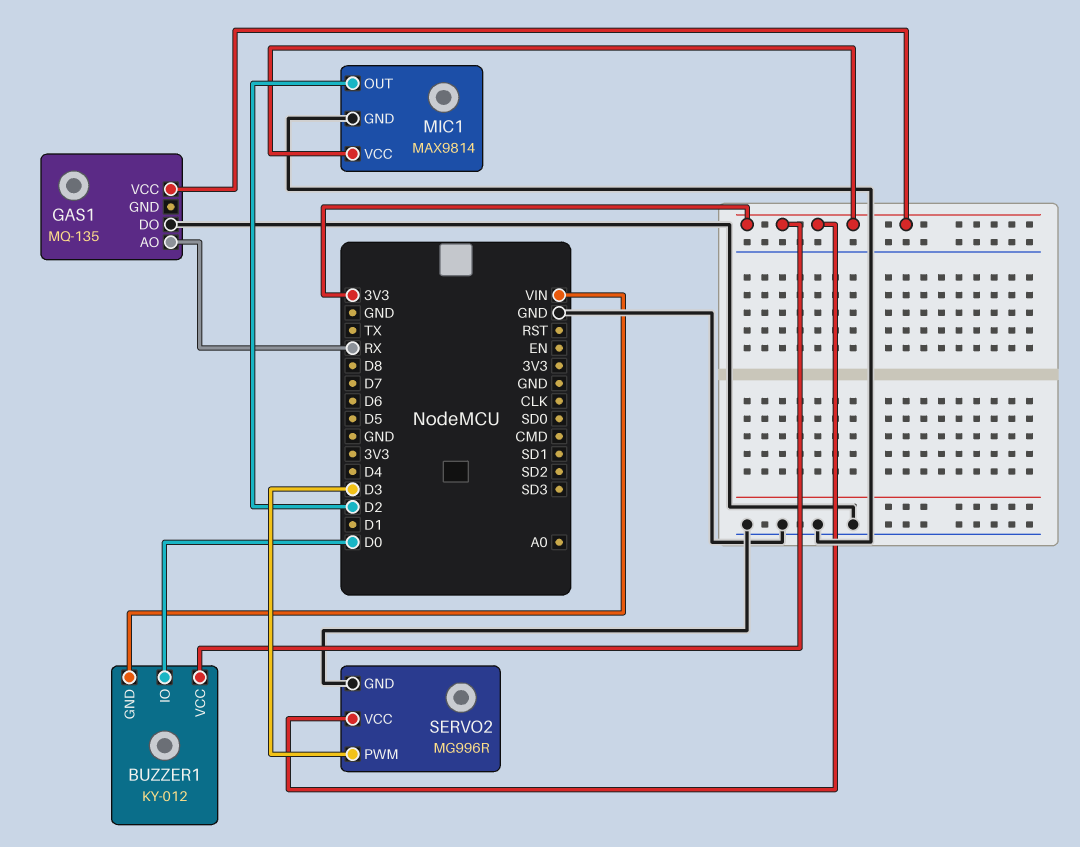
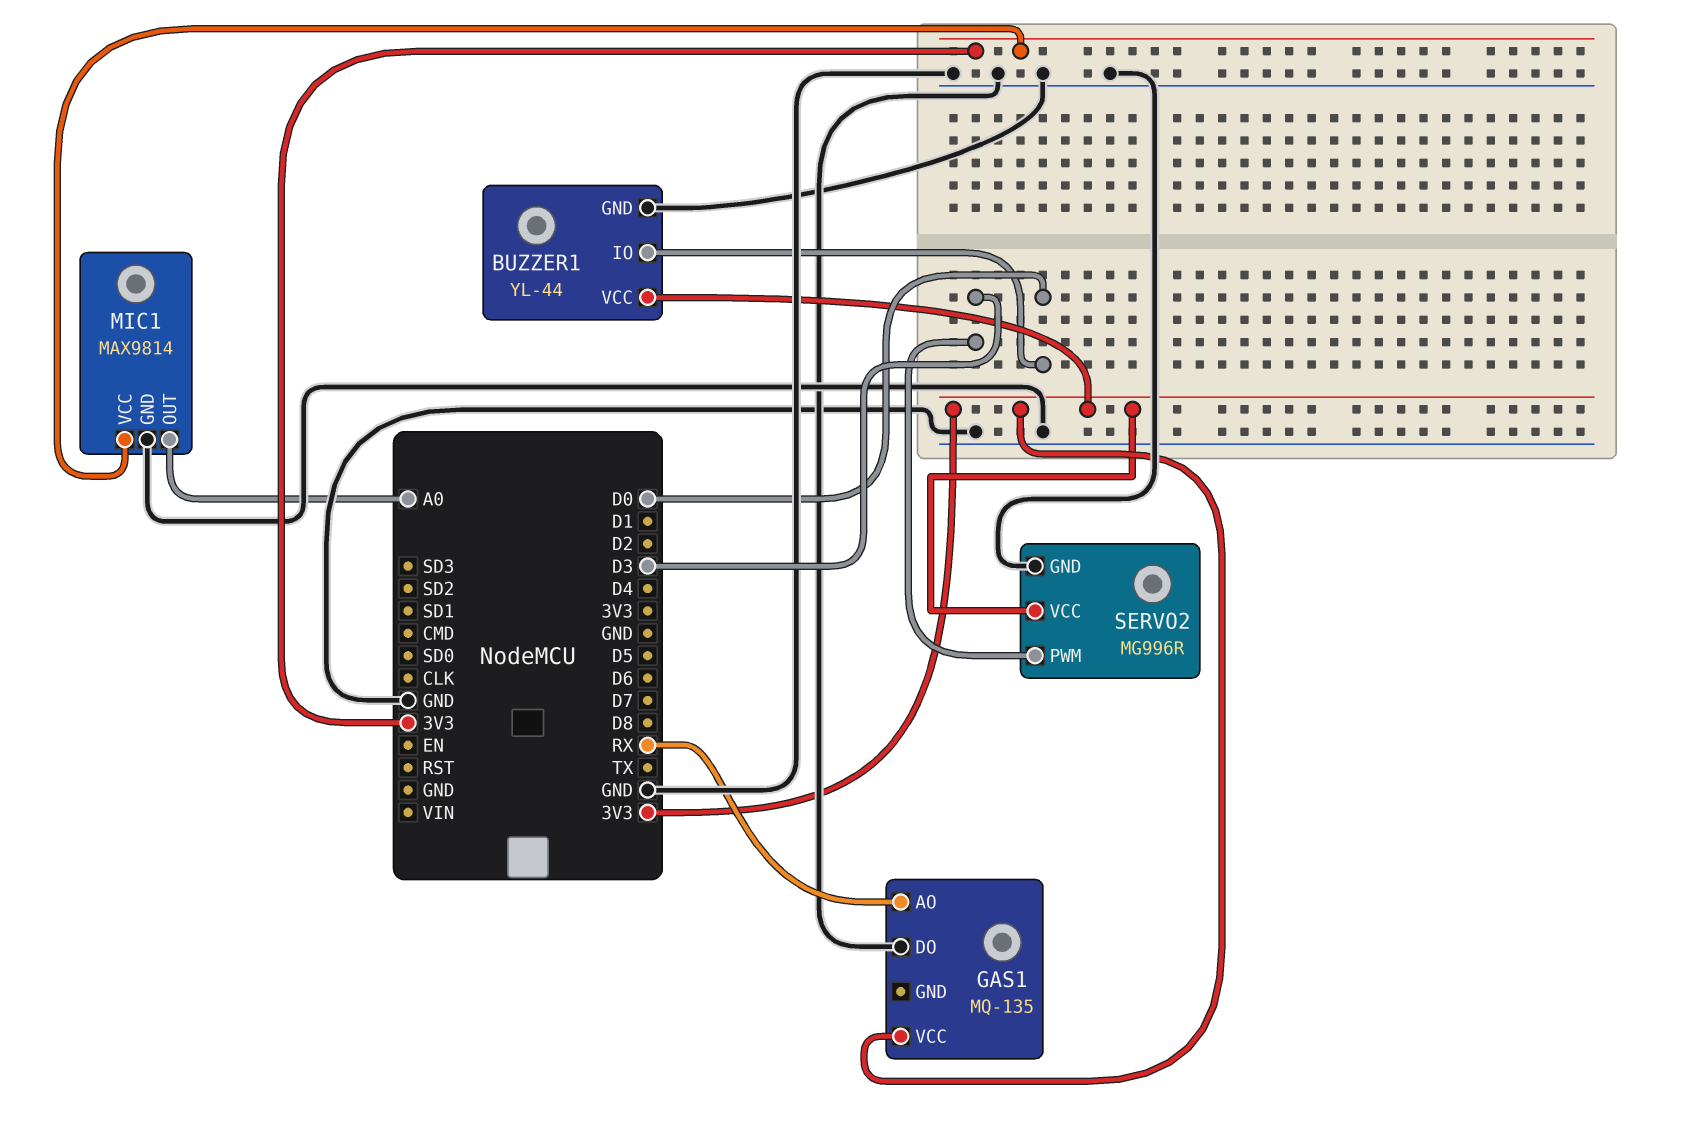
BUZZER1: KY-012 -> YL-44
BUZZER1 pin GND: VIN -> GND
MIC1 pin OUT: D2 -> A0

